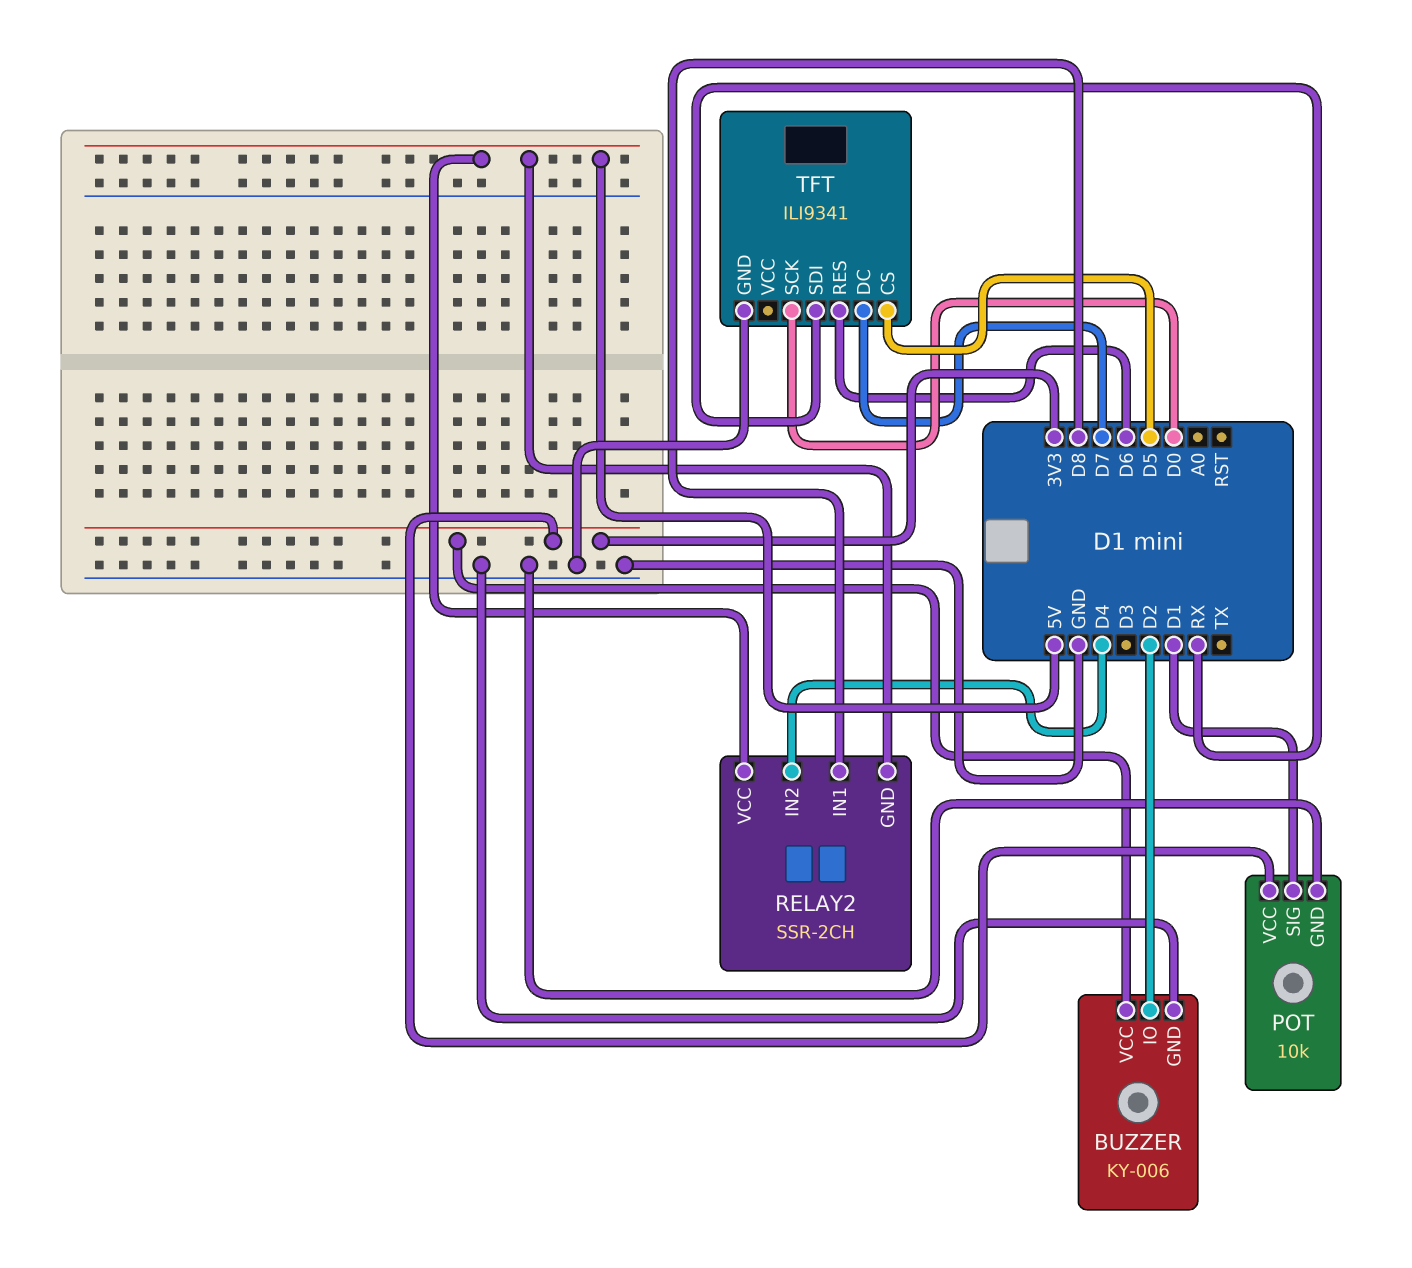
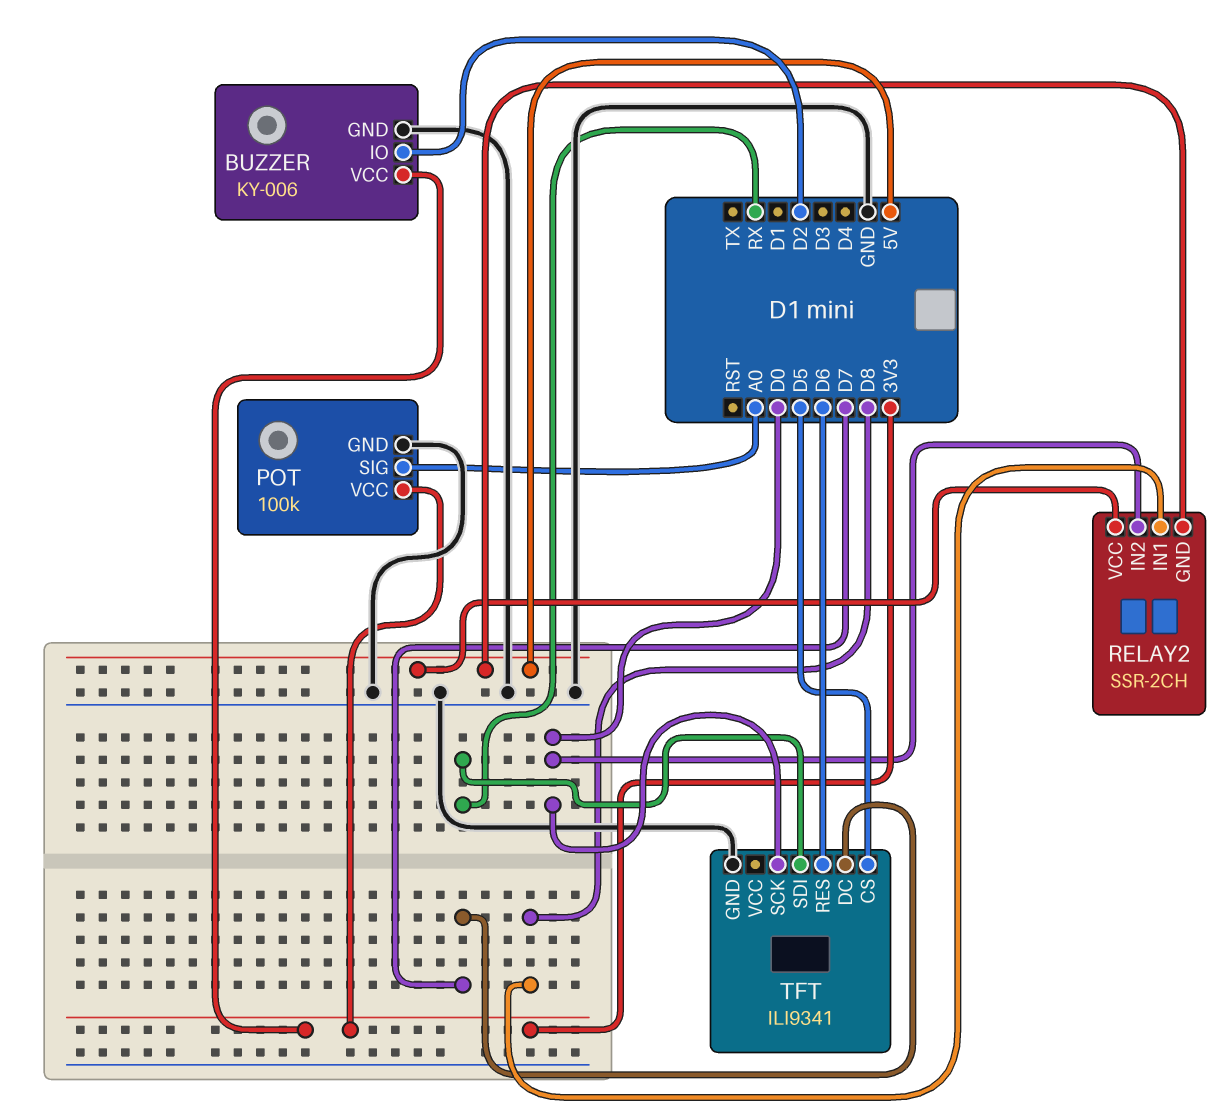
POT: 10k -> 100k
POT pin SIG: D1 -> A0
RELAY2 pin IN2: D4 -> D0

